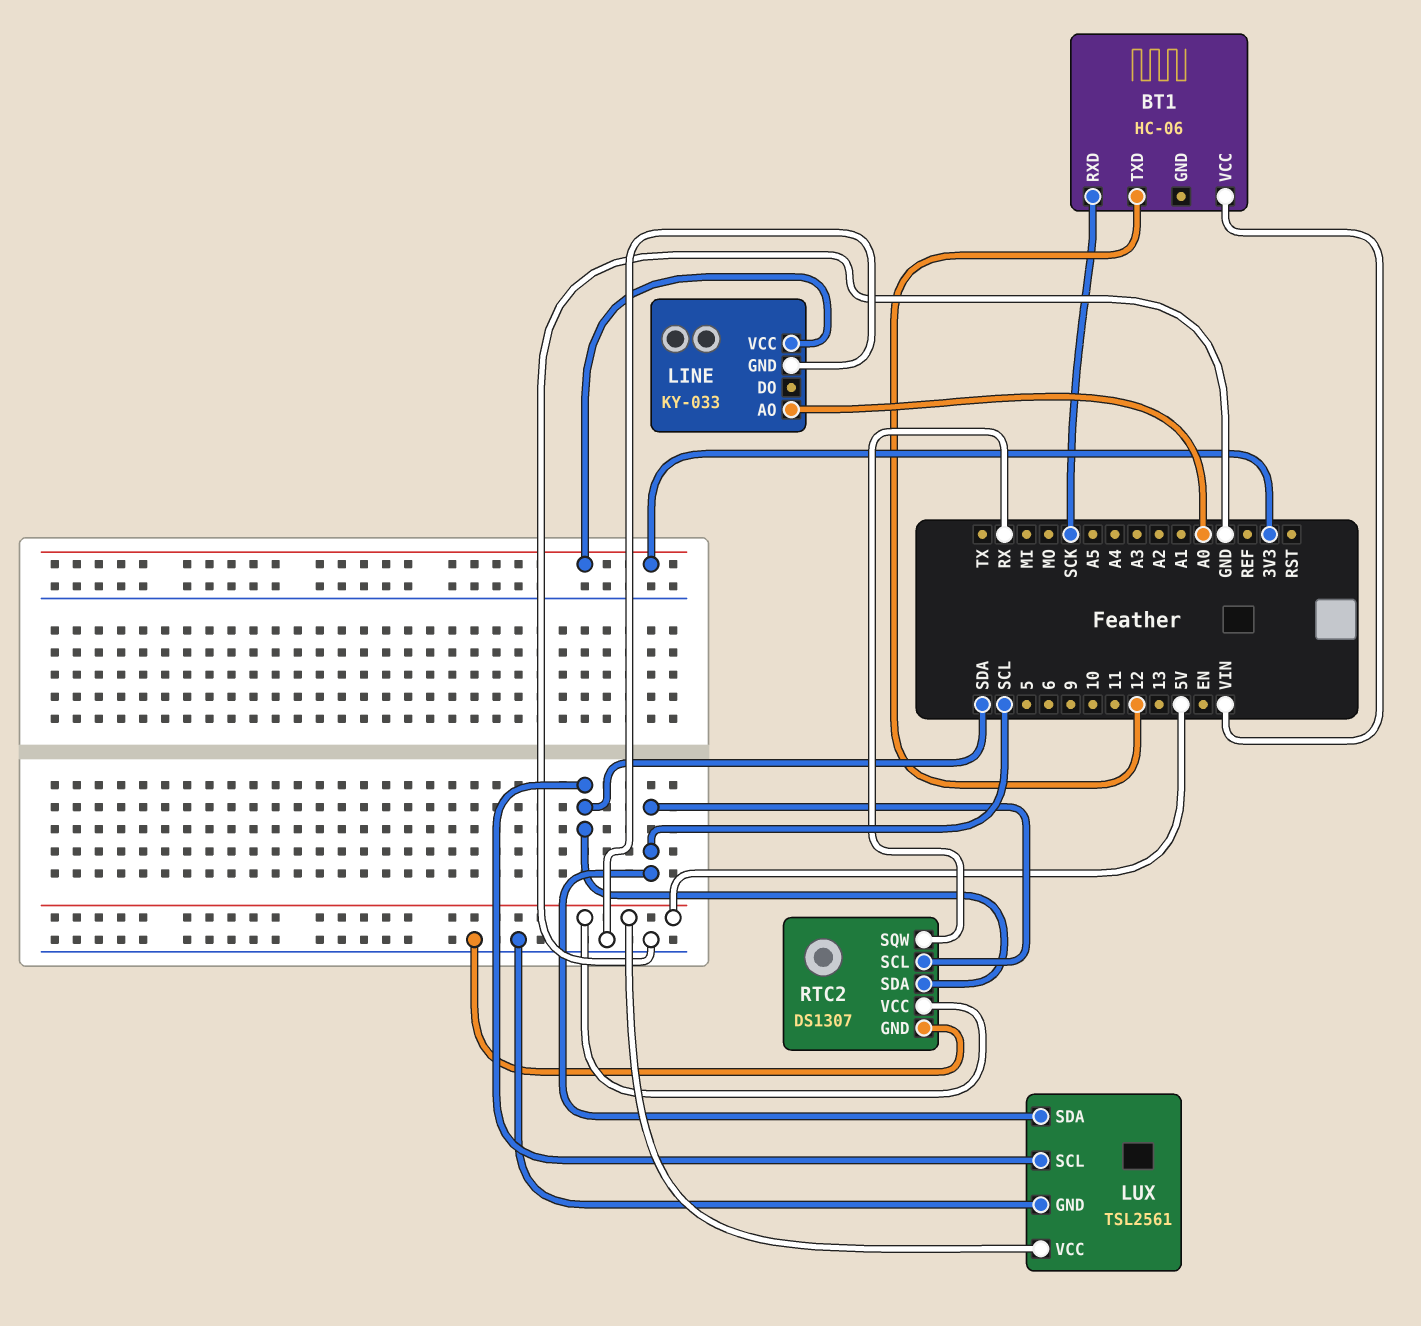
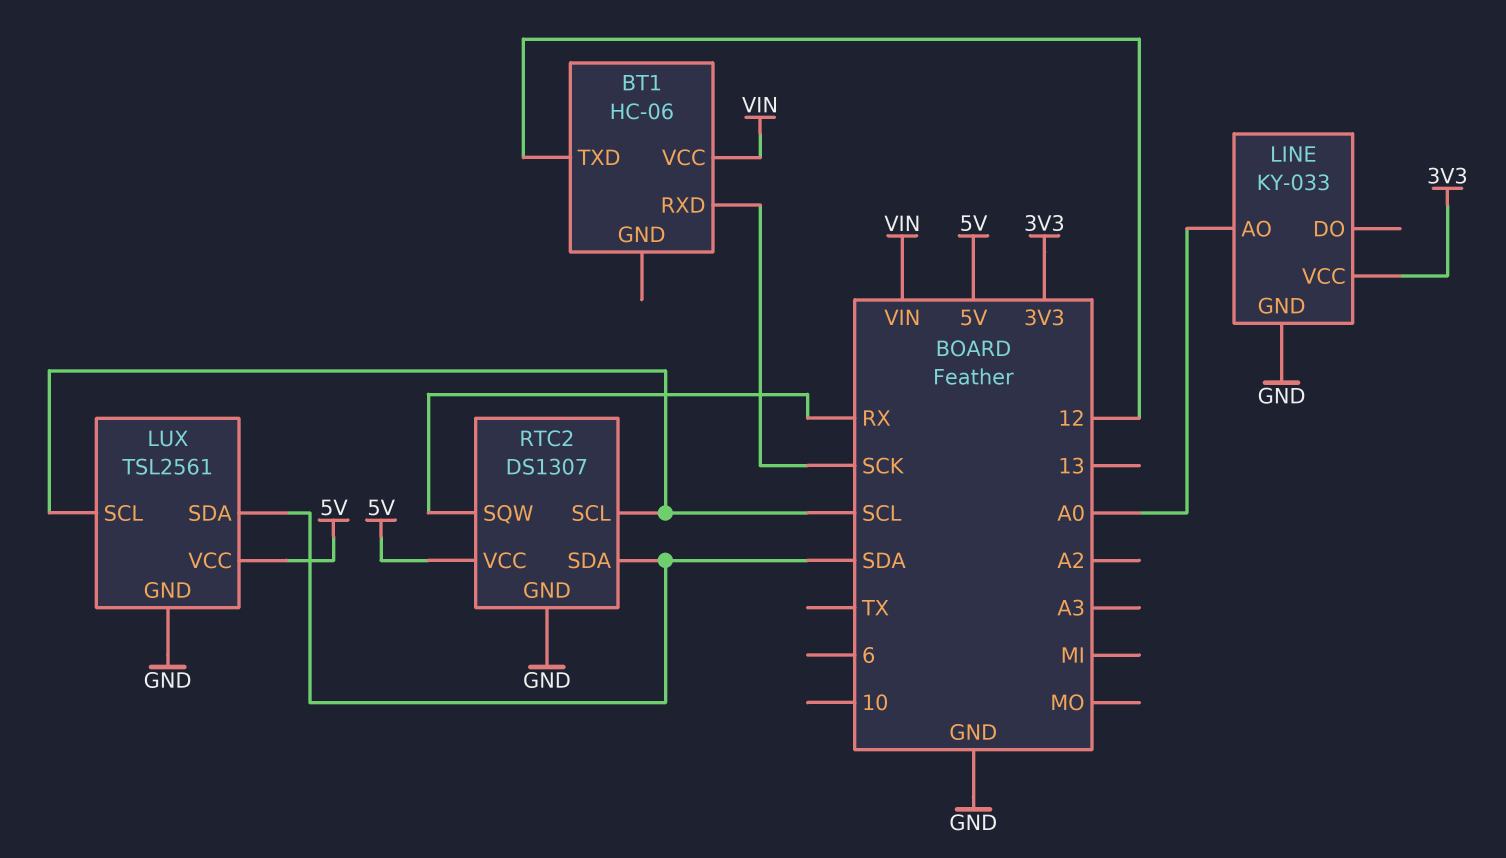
LUX pin SCL: SDA -> SCL
LUX pin SDA: SCL -> SDA

